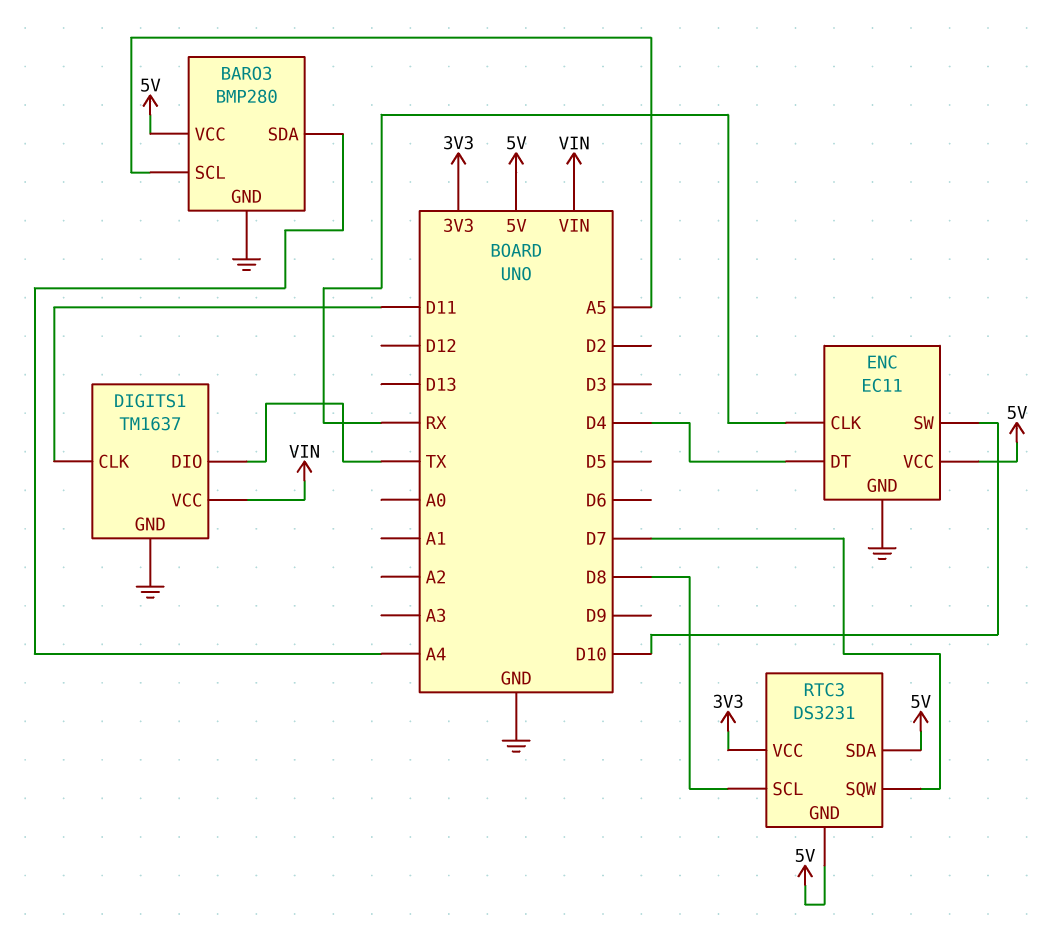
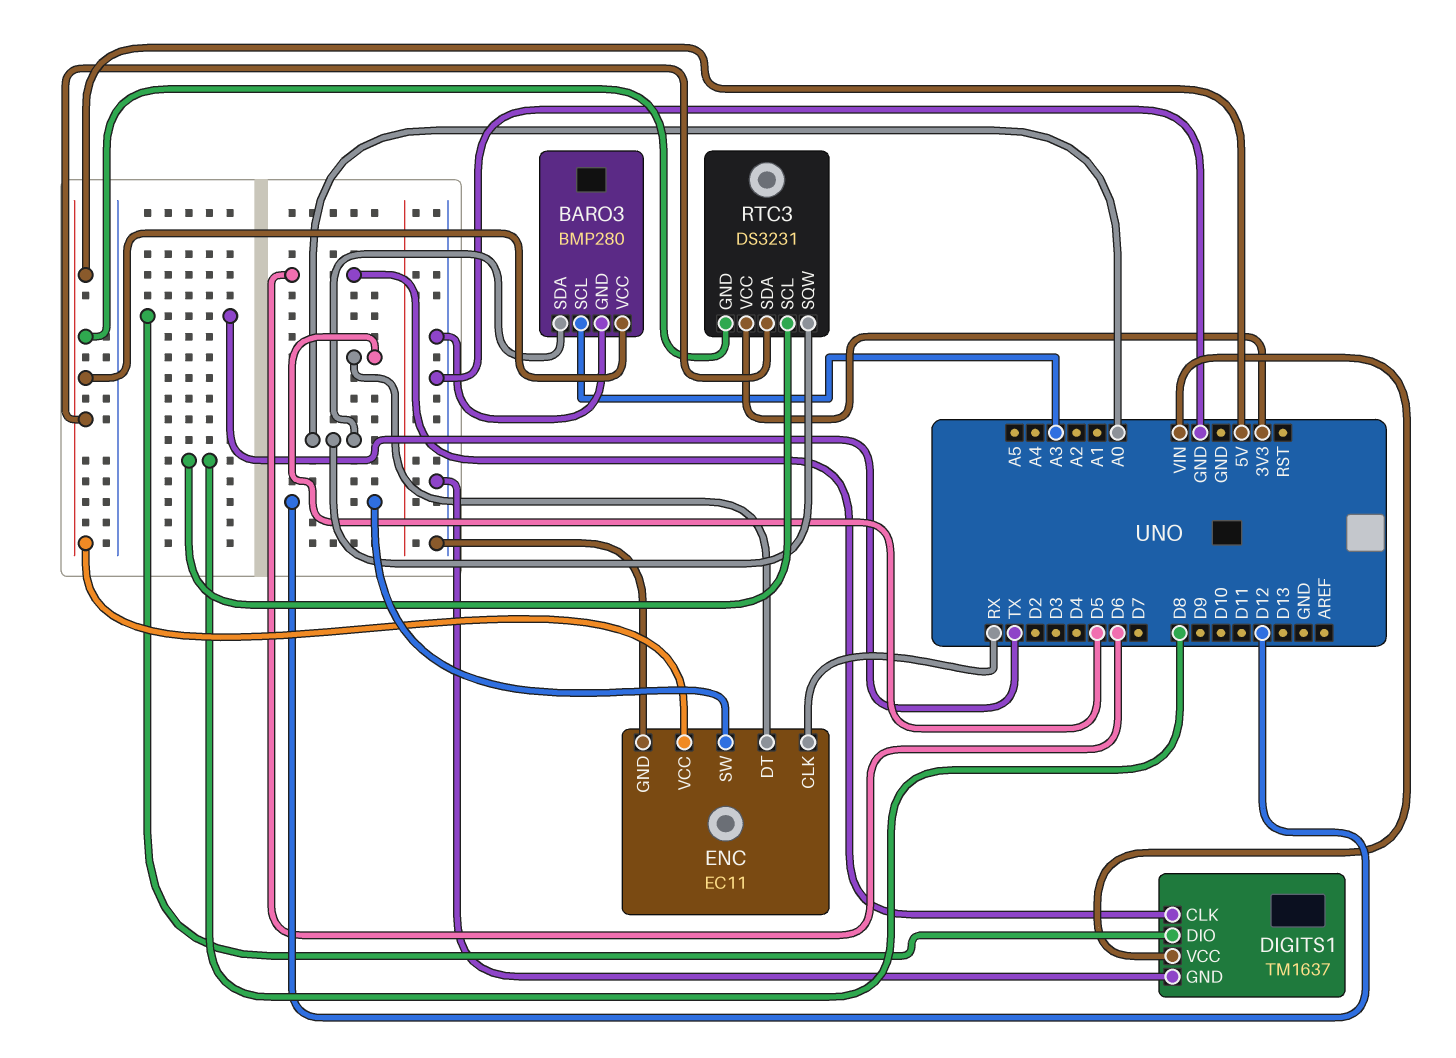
BARO3 pin SCL: A5 -> A3
BARO3 pin SDA: A4 -> A0
DIGITS1 pin CLK: D11 -> D6
ENC pin DT: D4 -> D5
ENC pin SW: D10 -> D12
RTC3 pin SQW: D7 -> A0

